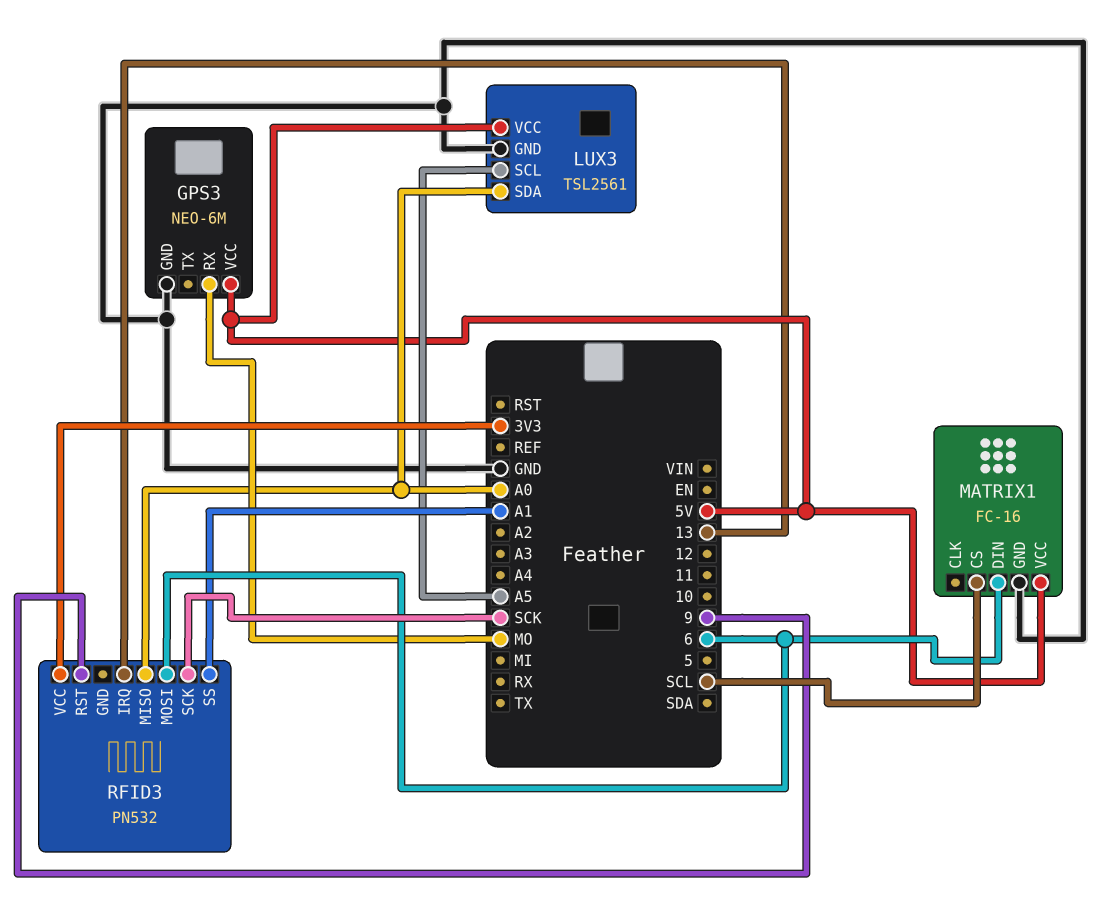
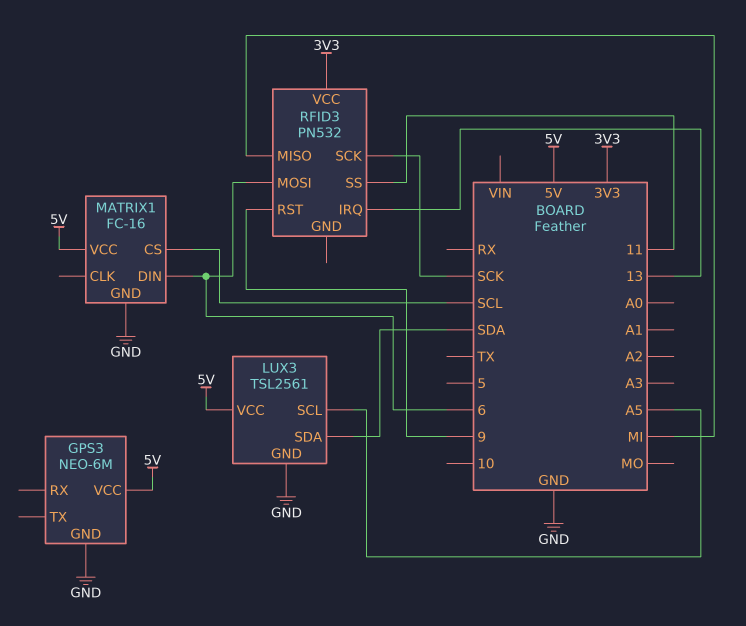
GPS3 pin RX: MO -> none
LUX3 pin SDA: A0 -> SDA
RFID3 pin MISO: A0 -> MI
RFID3 pin SS: A1 -> 11

